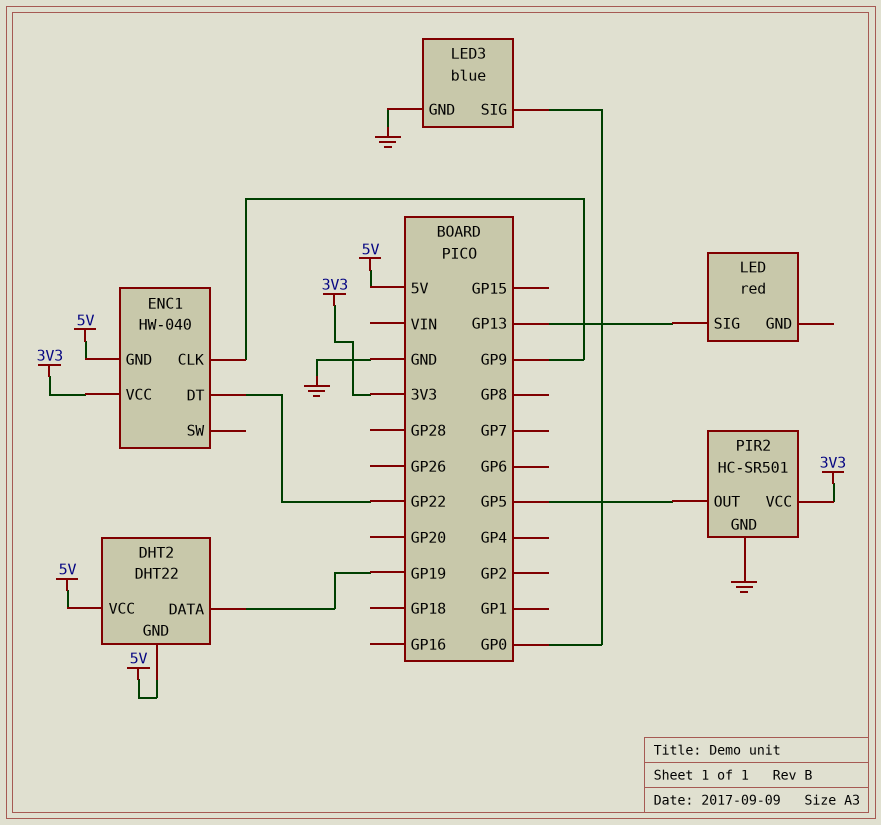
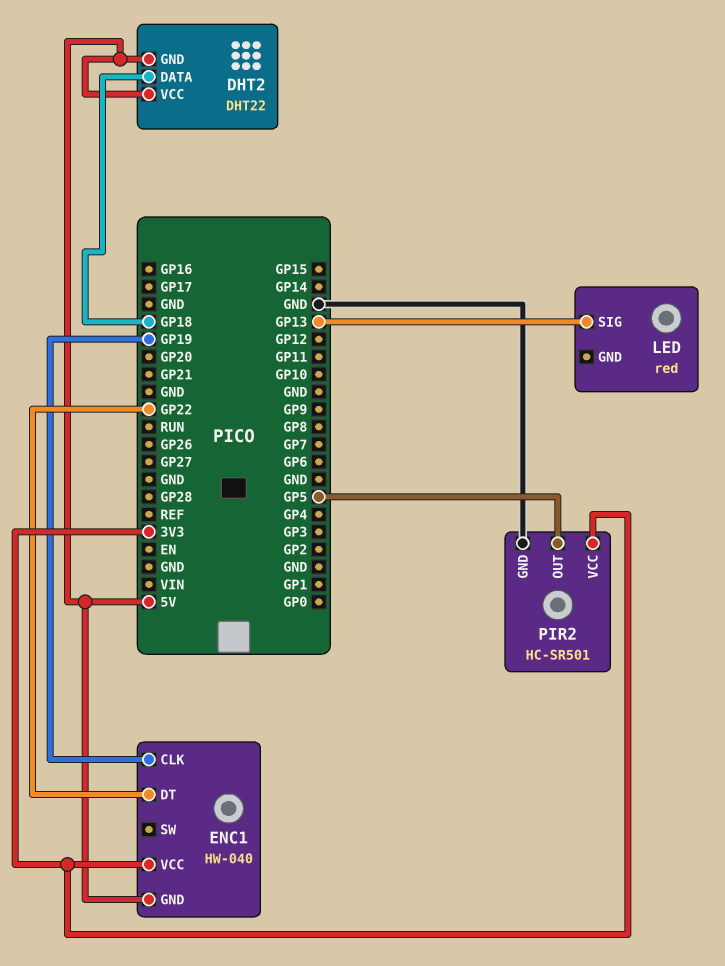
DHT2 pin DATA: GP19 -> GP18
ENC1 pin CLK: GP9 -> GP19
LED3: blue -> none
LED3 pin GND: GND -> none
LED3 pin SIG: GP0 -> none

